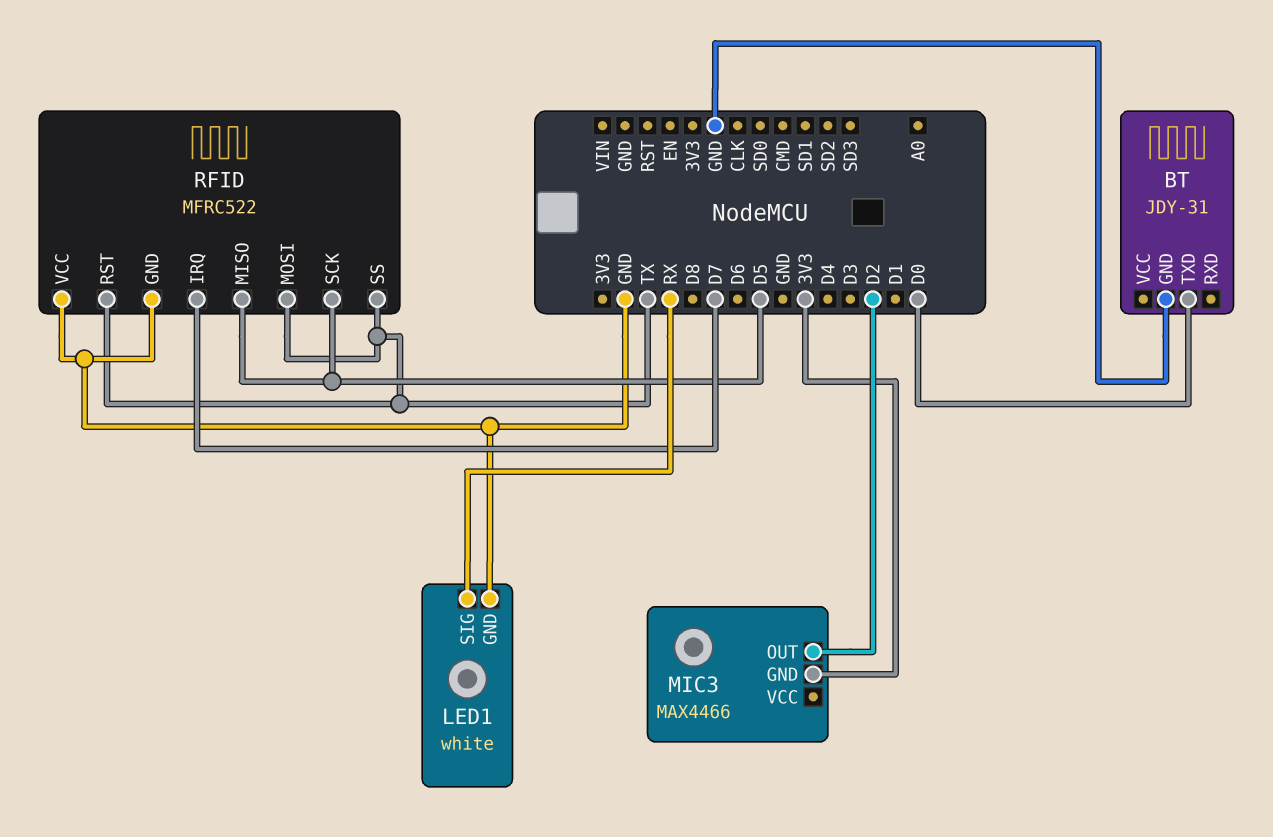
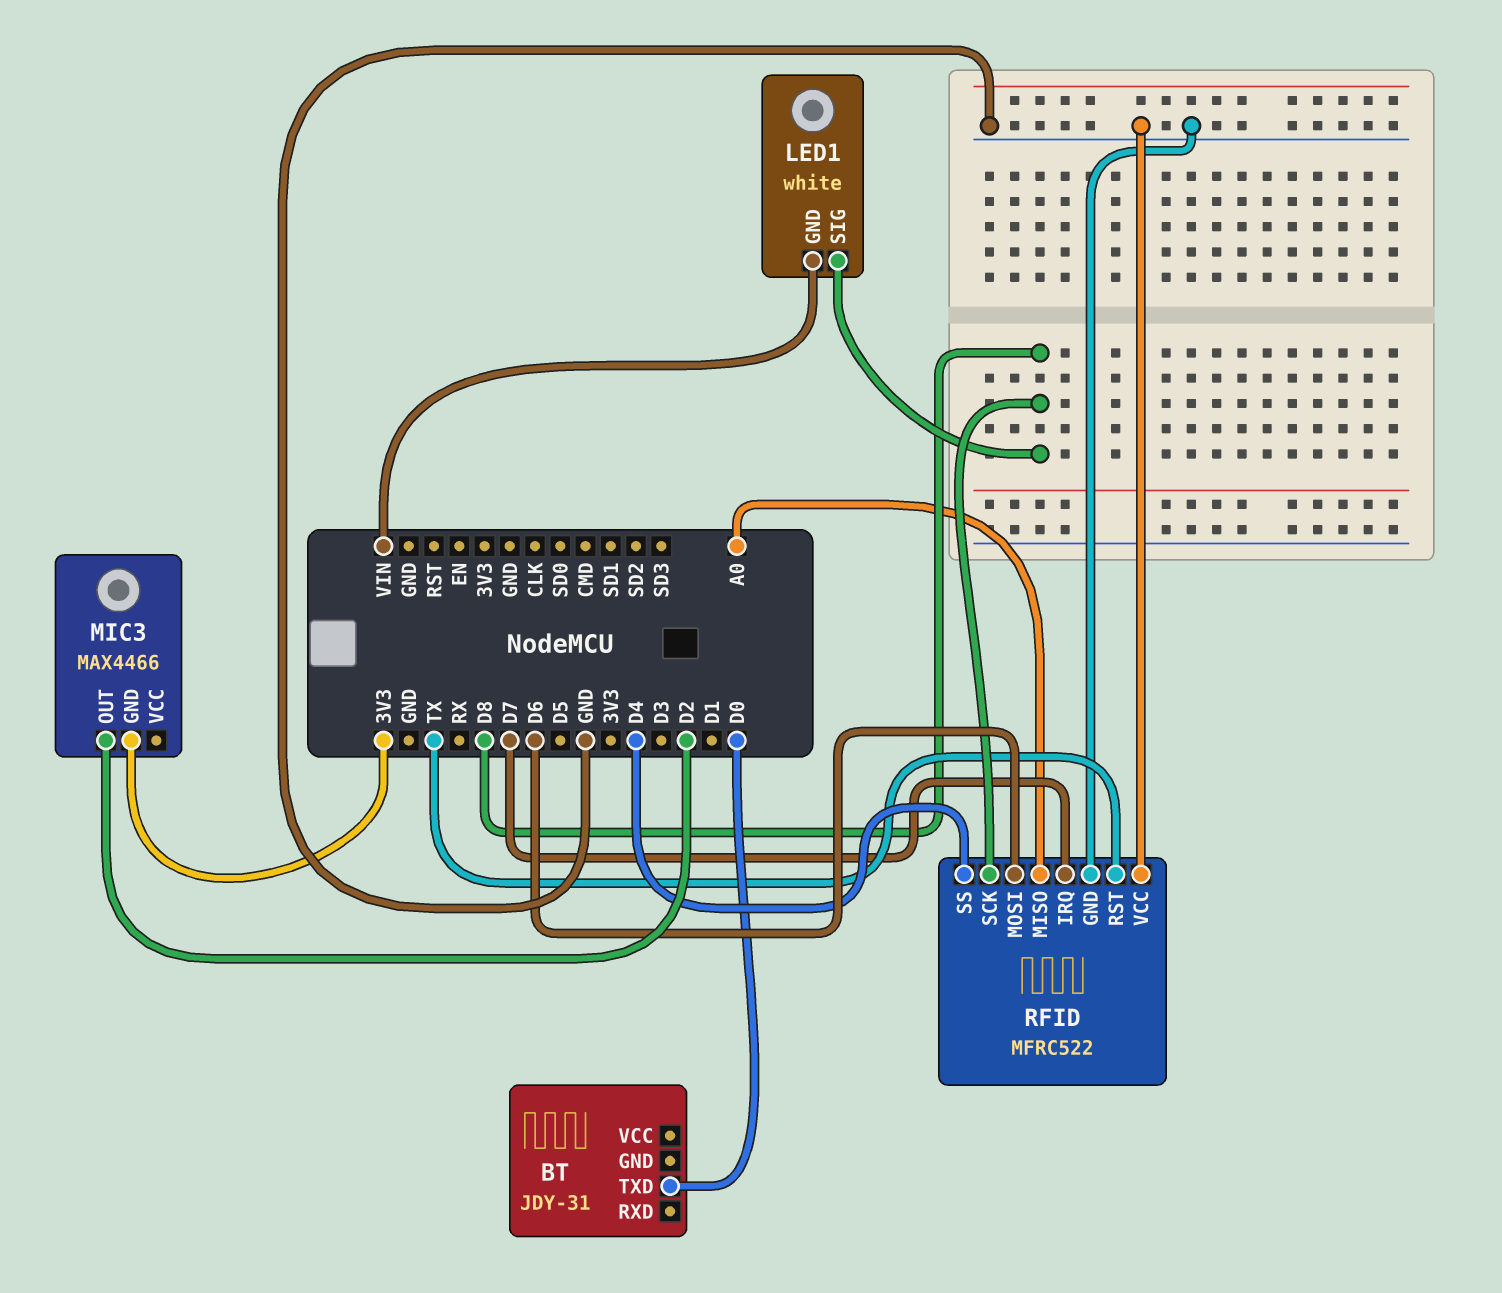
BT pin GND: GND -> none
LED1 pin GND: GND -> VIN
LED1 pin SIG: RX -> D8
RFID pin MISO: D5 -> A0
RFID pin MOSI: TX -> D6
RFID pin SCK: D5 -> D8
RFID pin SS: TX -> D4

